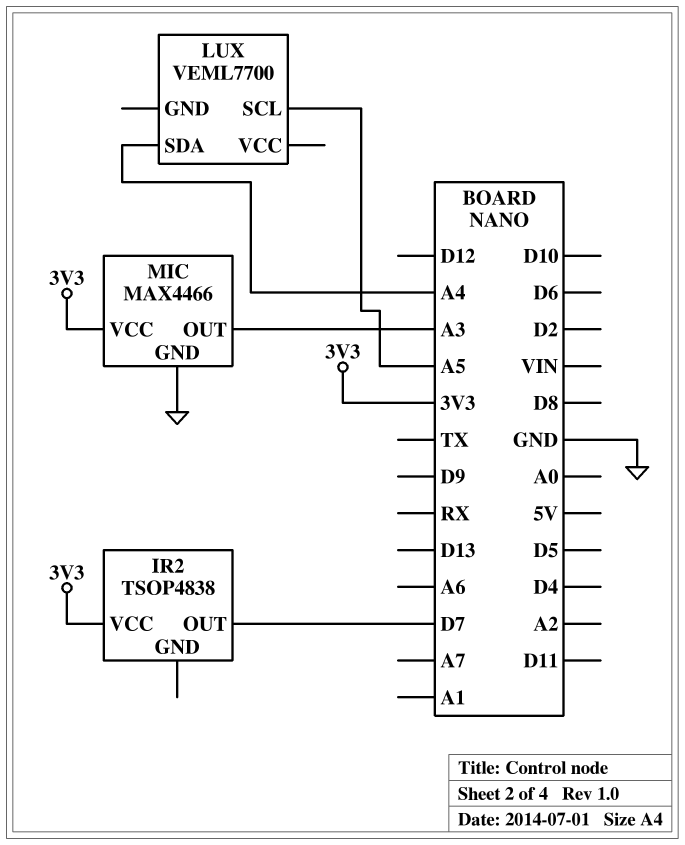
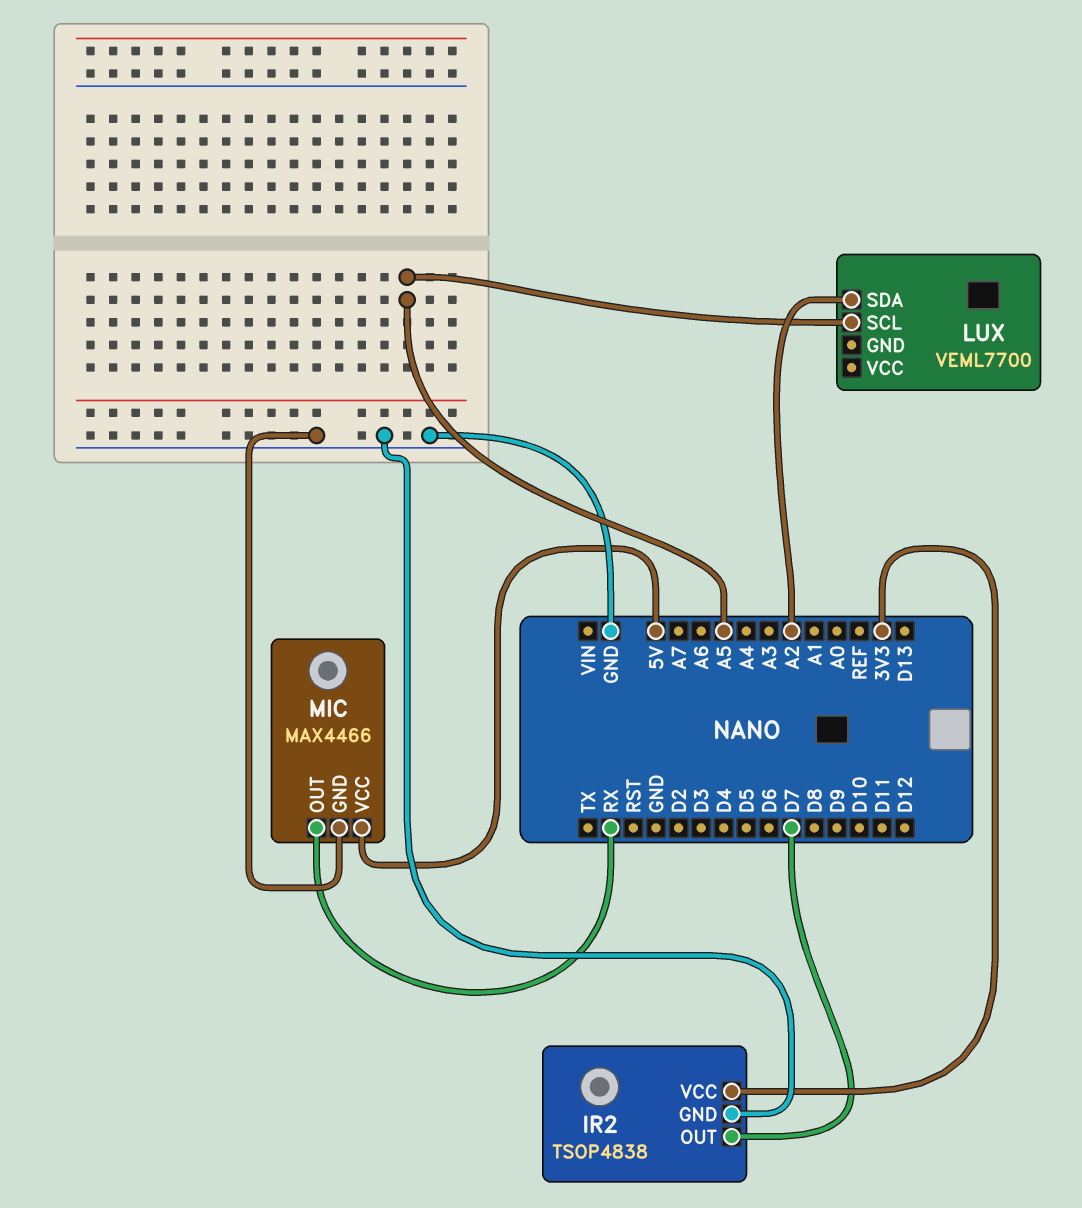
IR2 pin GND: none -> GND
LUX pin SDA: A4 -> A2
MIC pin OUT: A3 -> RX
MIC pin VCC: 3V3 -> 5V

